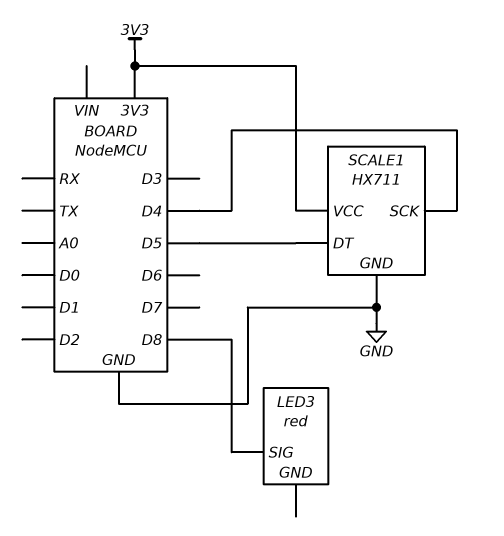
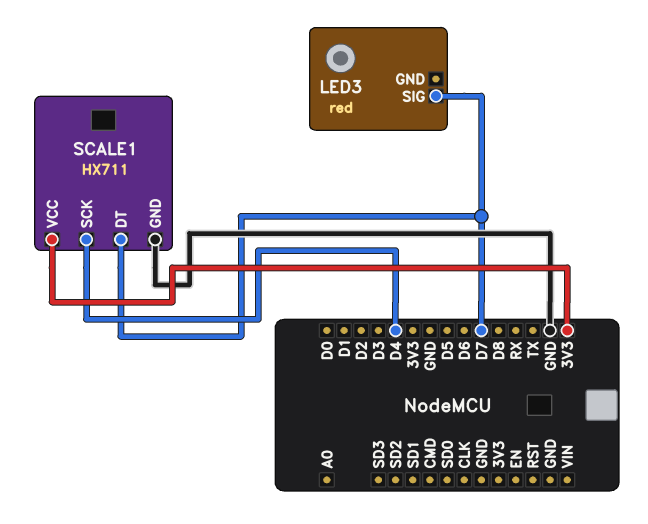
LED3 pin SIG: D8 -> D7
SCALE1 pin DT: D5 -> D7

